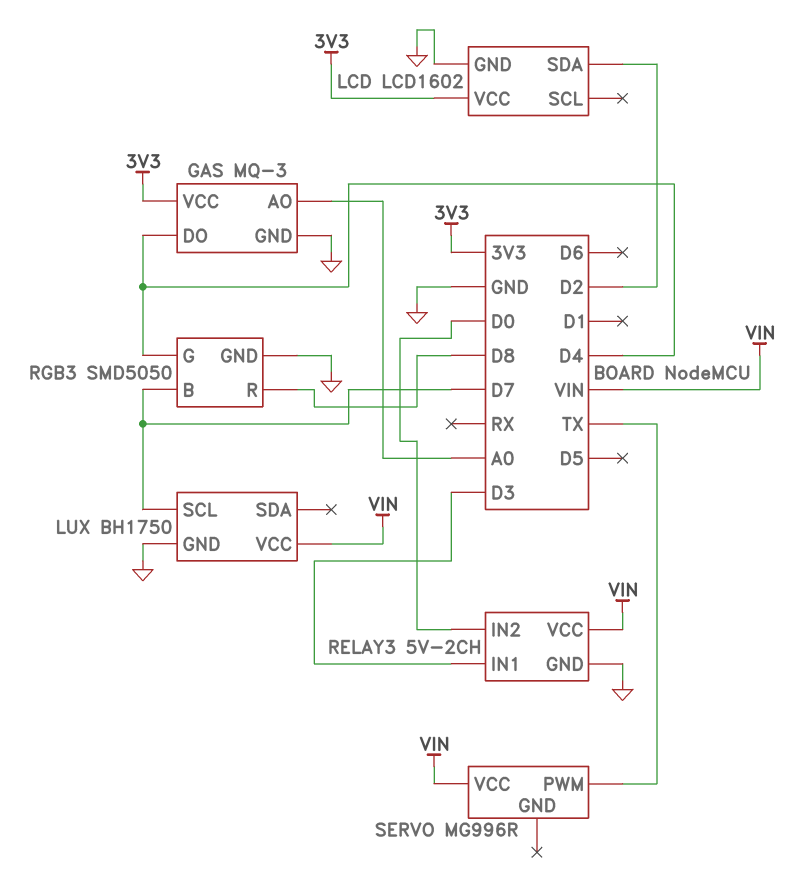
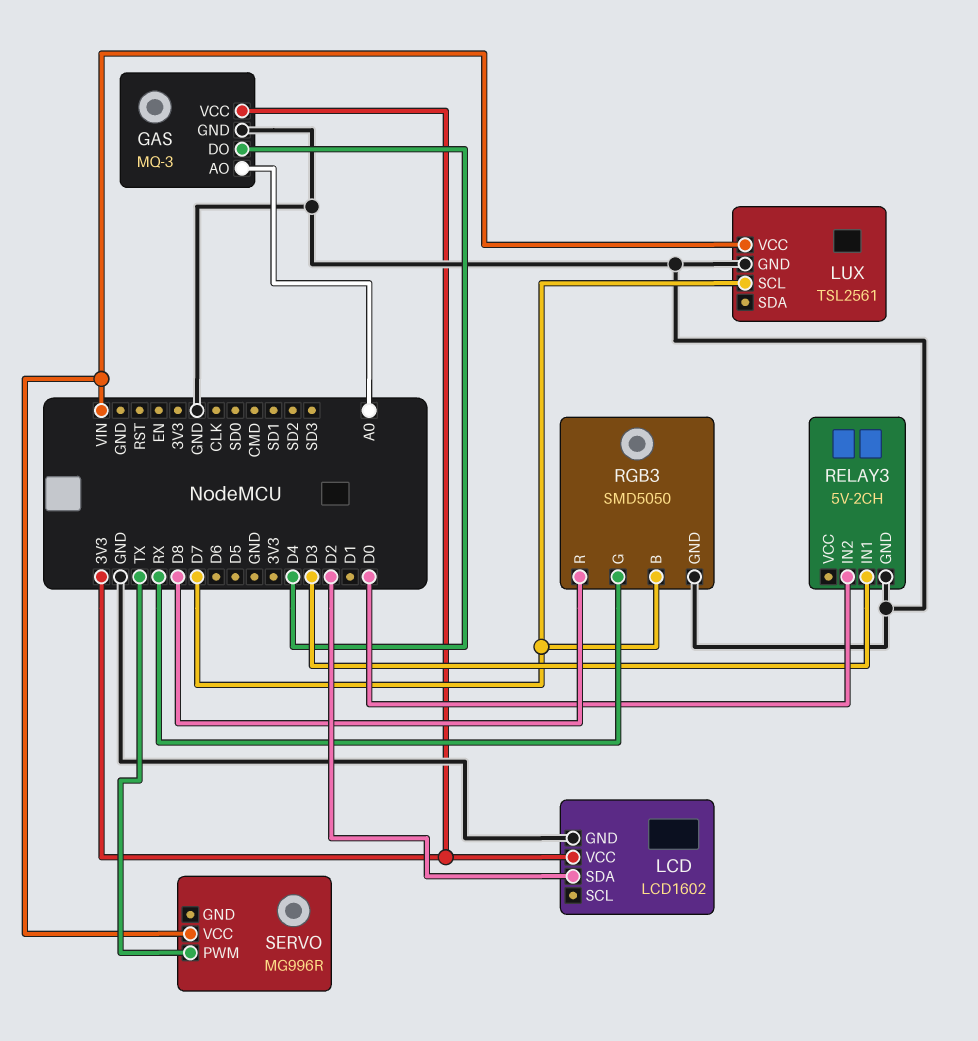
LUX: BH1750 -> TSL2561
RELAY3 pin VCC: VIN -> none
RGB3 pin G: D4 -> RX

